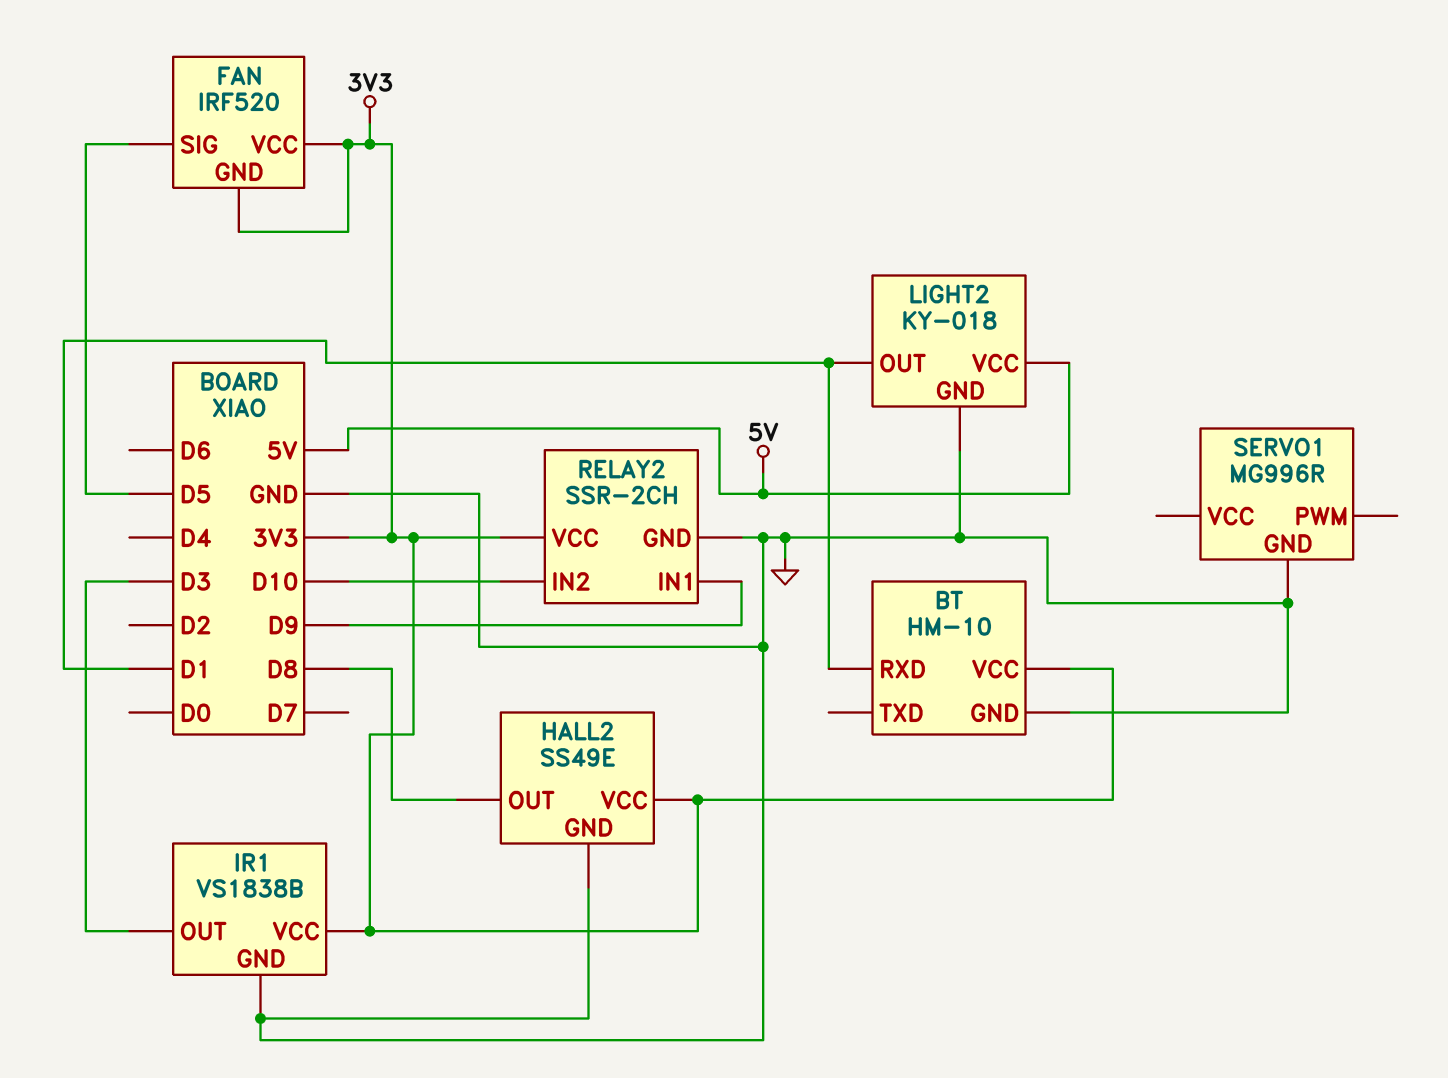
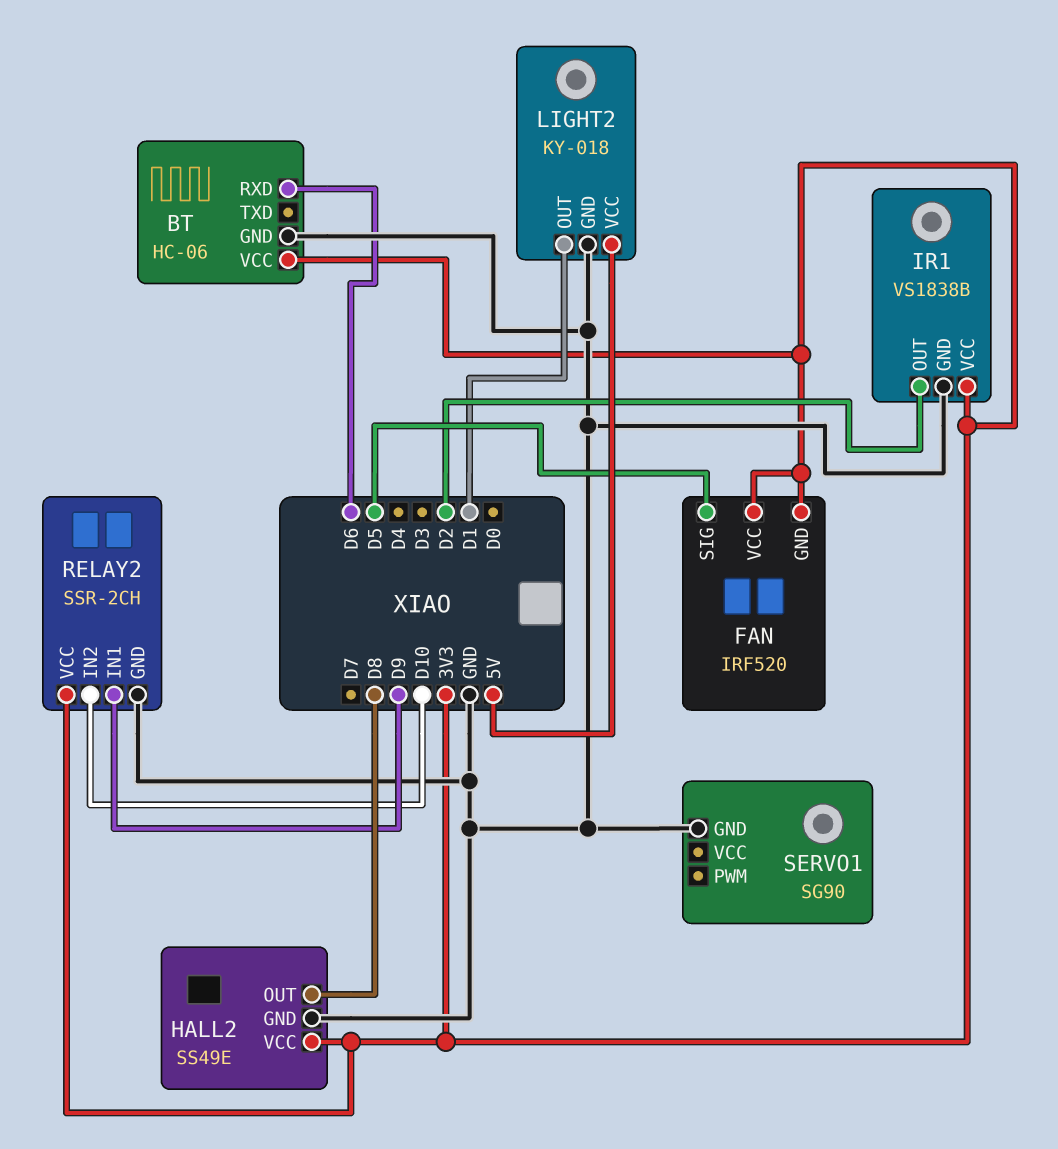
BT: HM-10 -> HC-06
BT pin RXD: D1 -> D6
IR1 pin OUT: D3 -> D2
SERVO1: MG996R -> SG90

